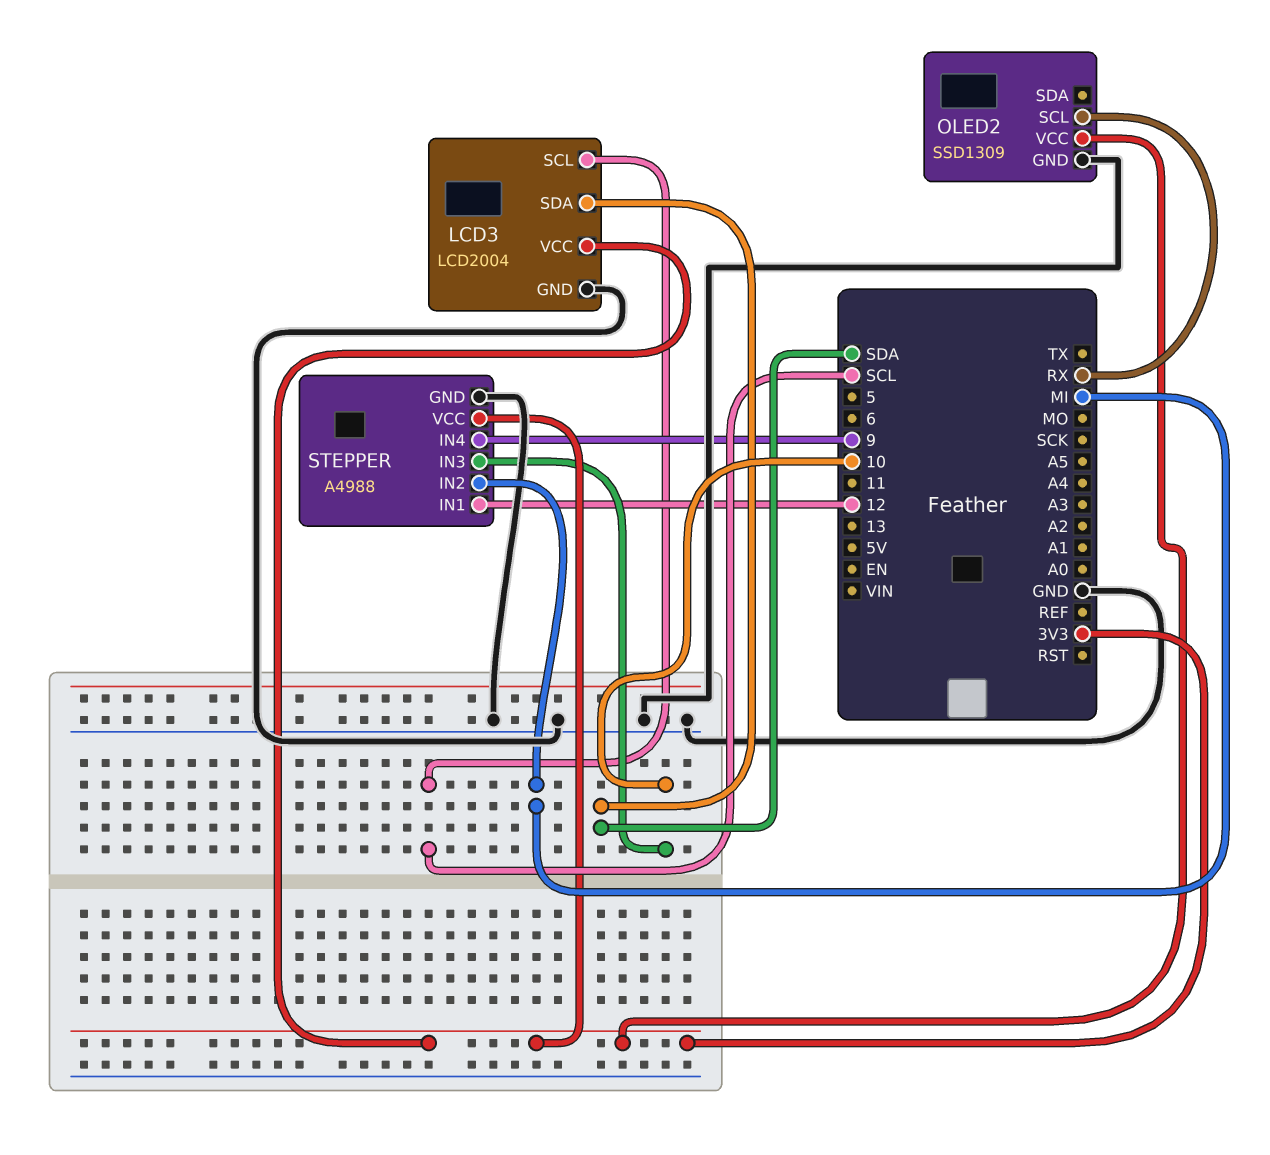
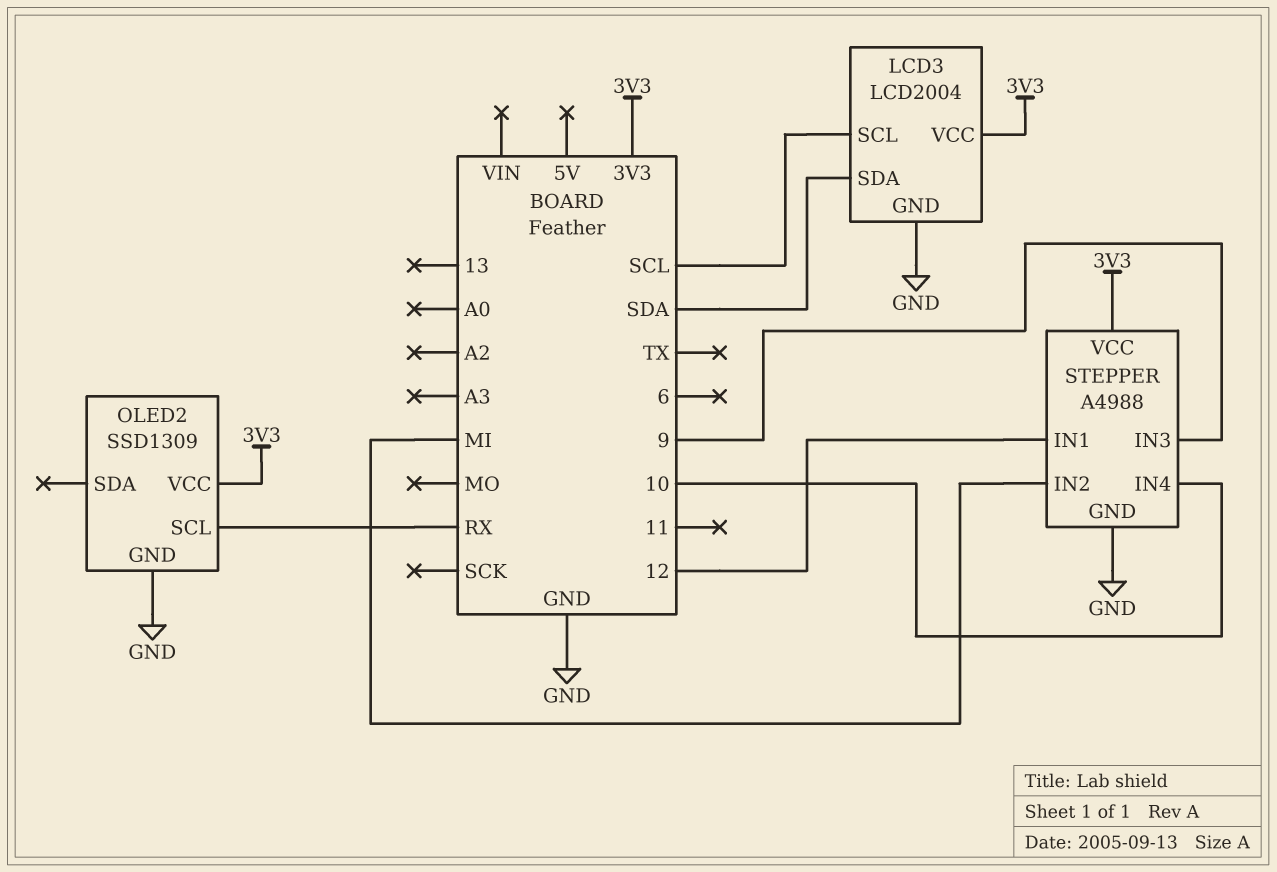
STEPPER pin IN3: 10 -> 9
STEPPER pin IN4: 9 -> 10

